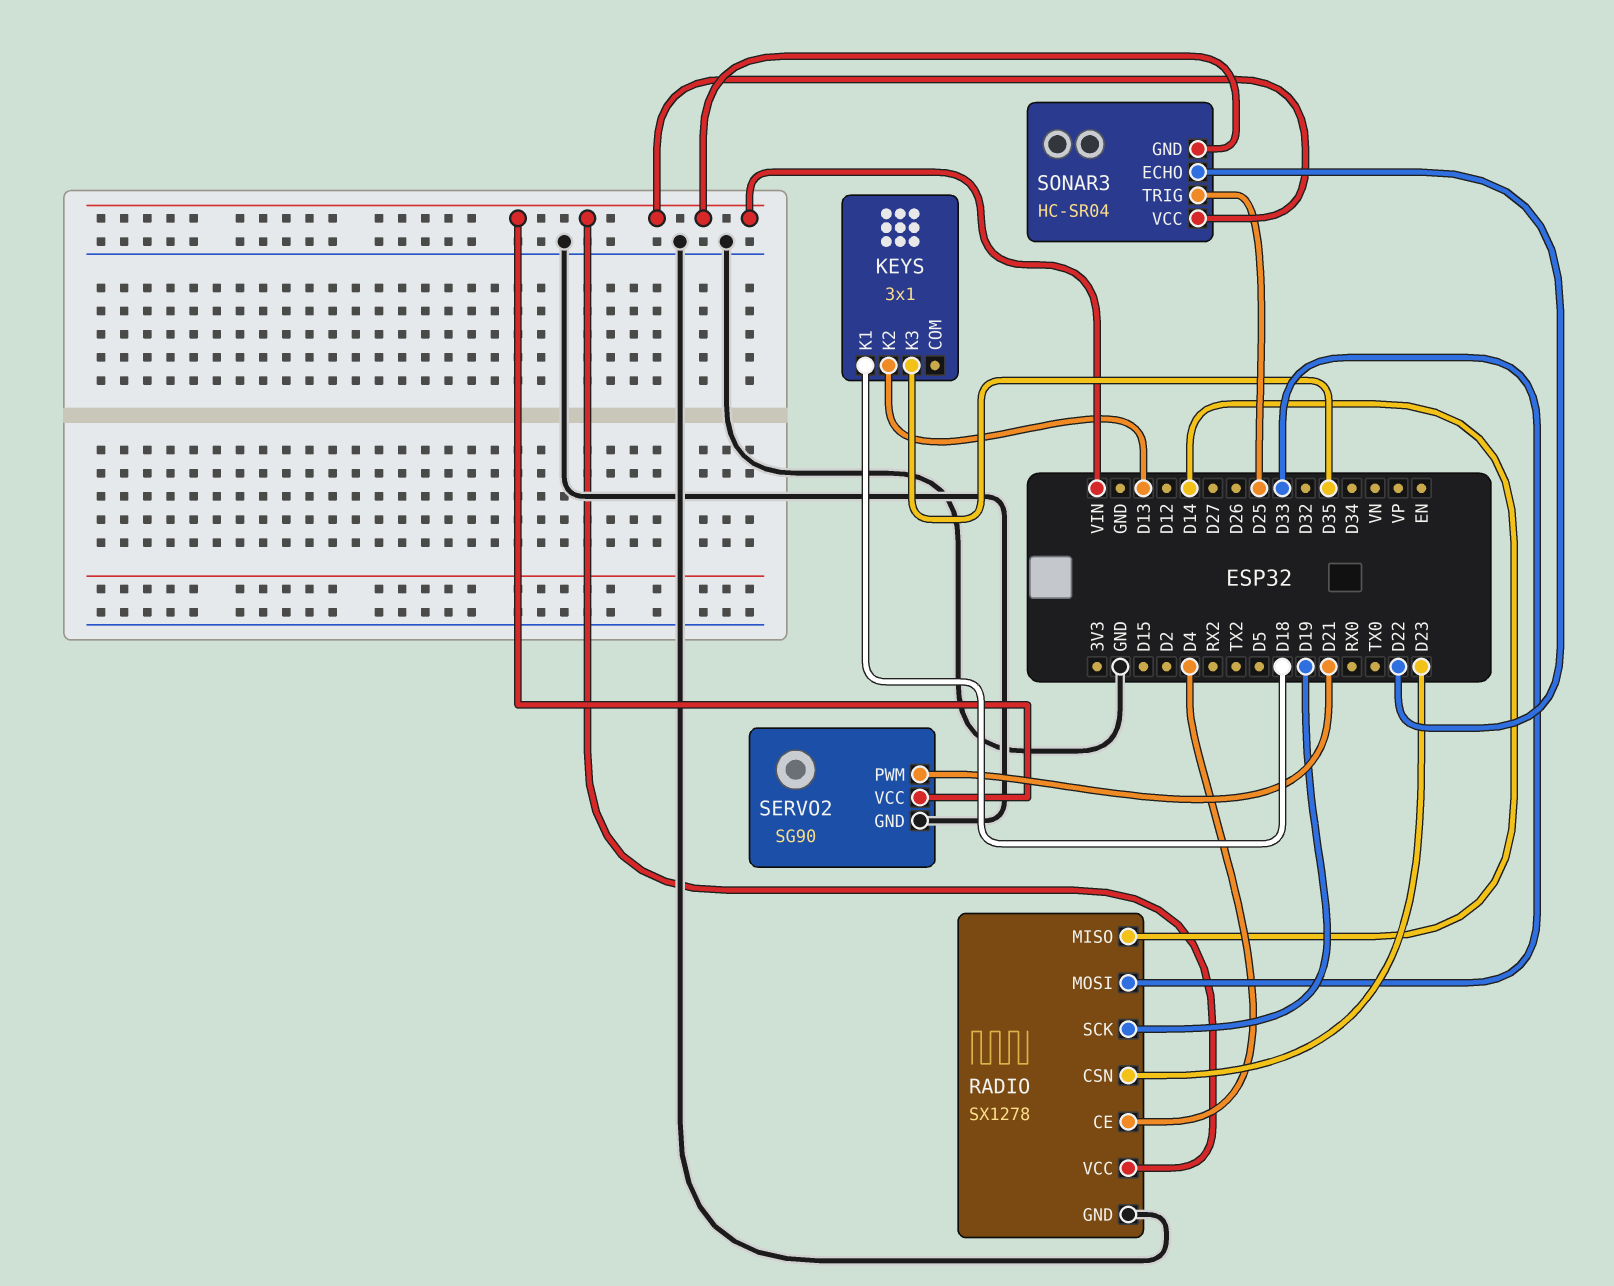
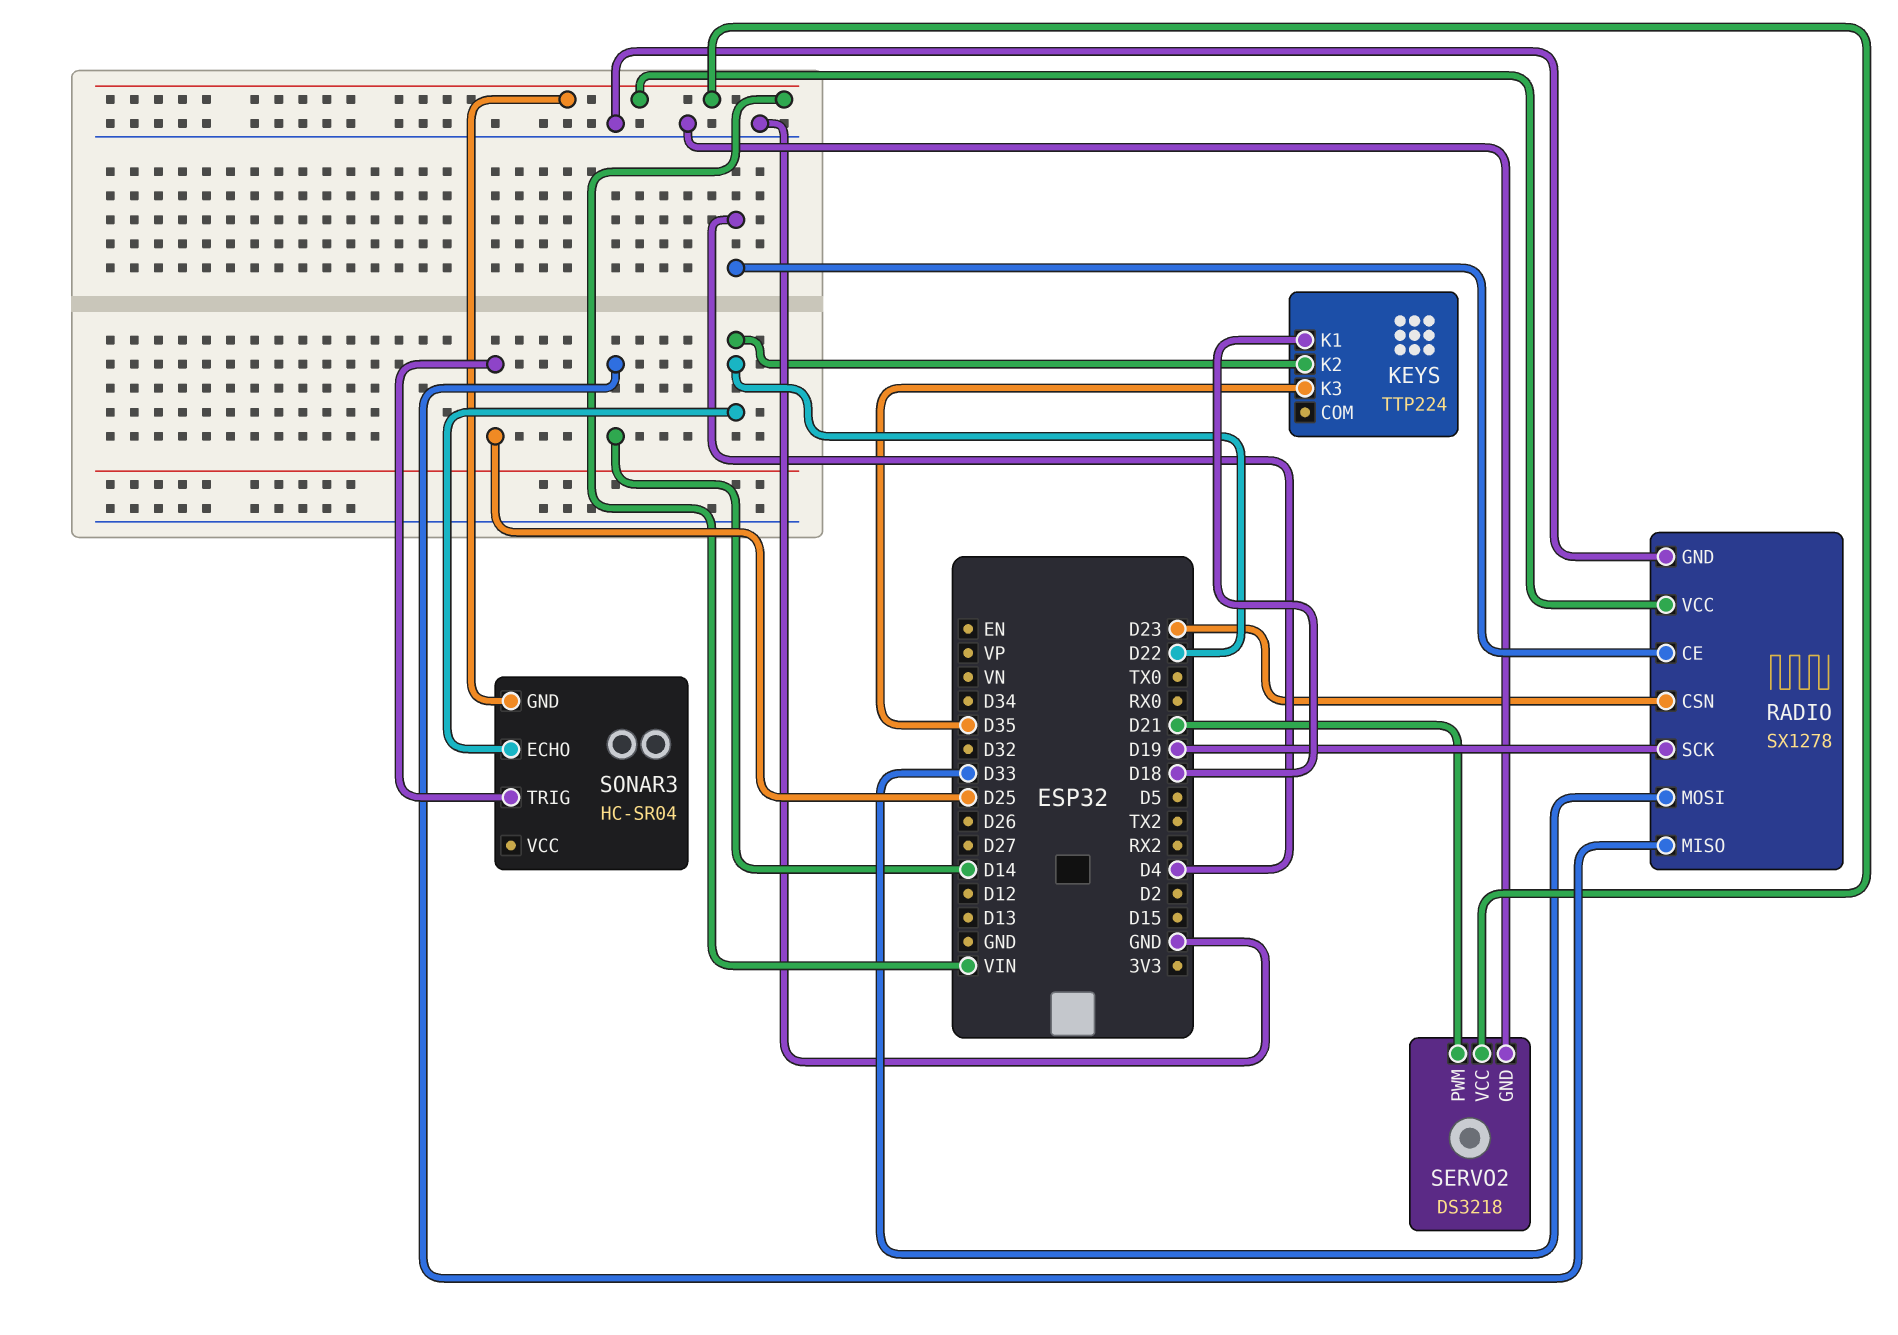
KEYS: 3x1 -> TTP224
KEYS pin K2: D13 -> D22
SERVO2: SG90 -> DS3218
SONAR3 pin VCC: VIN -> none

